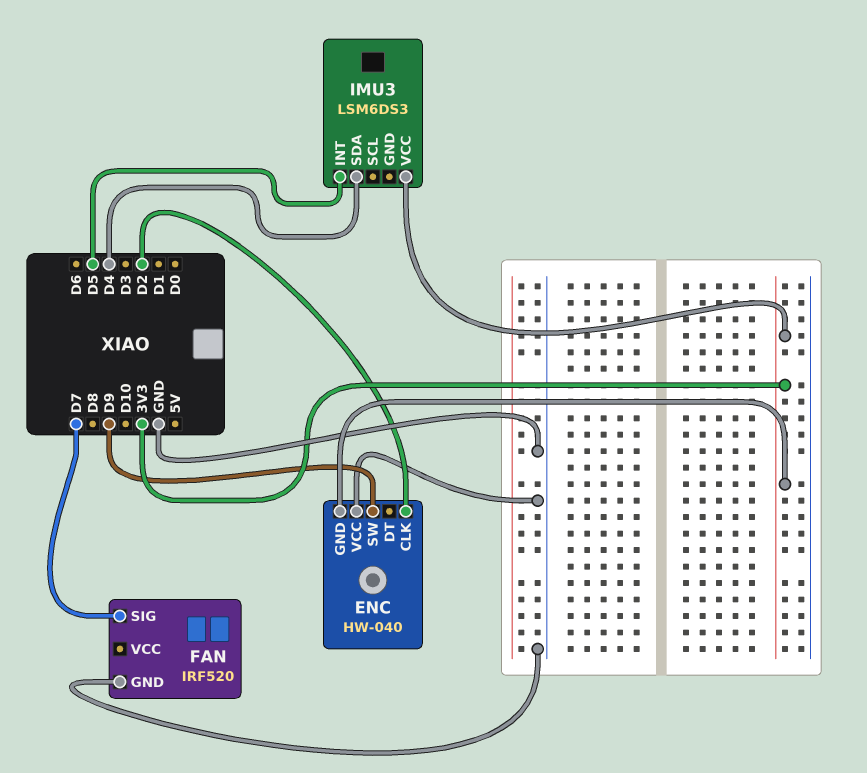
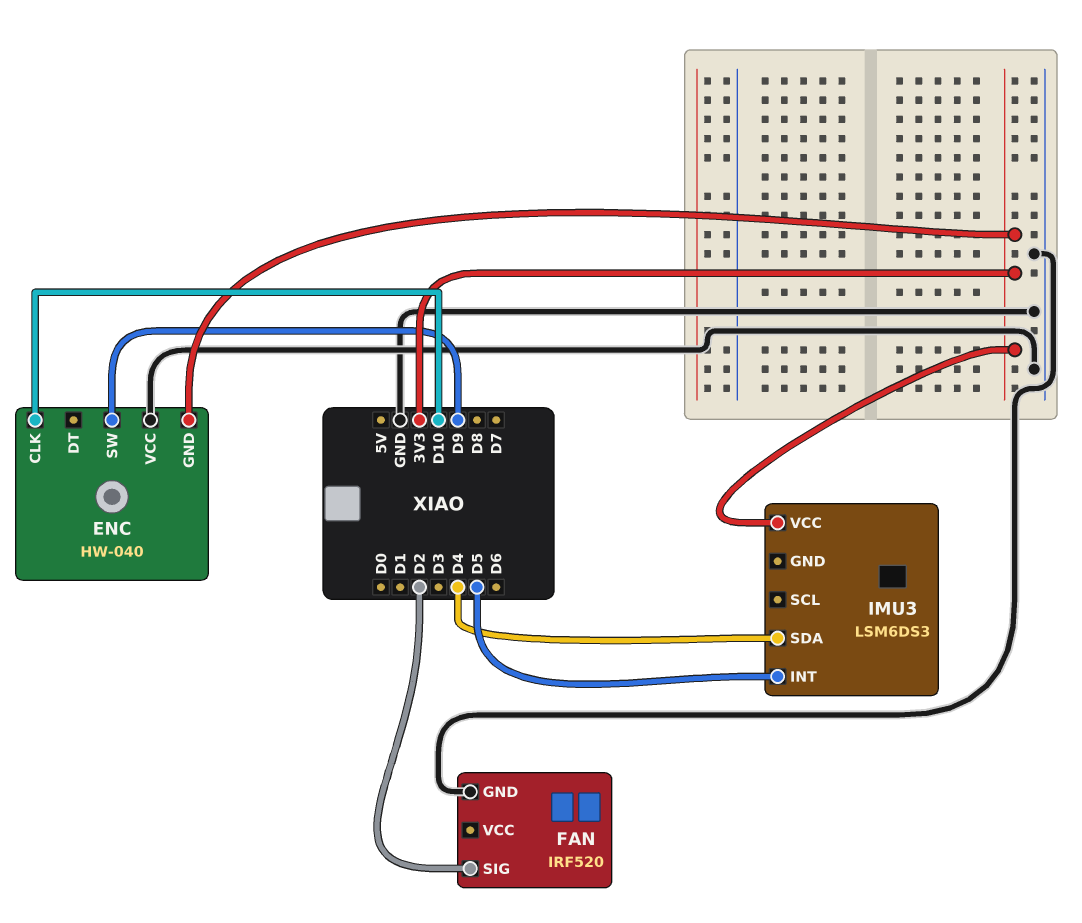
ENC pin CLK: D2 -> D10
FAN pin SIG: D7 -> D2

